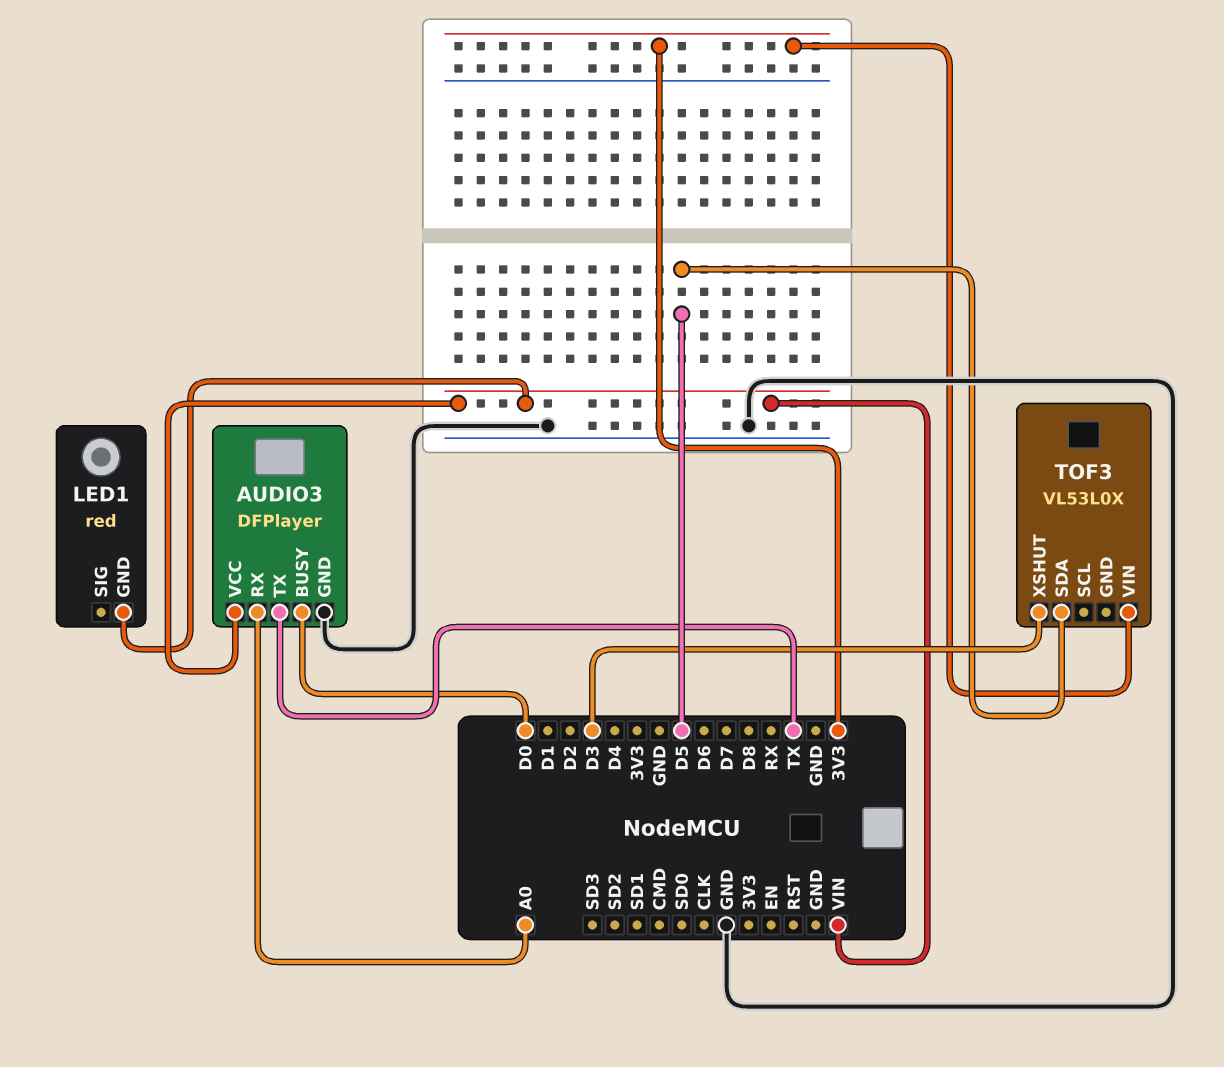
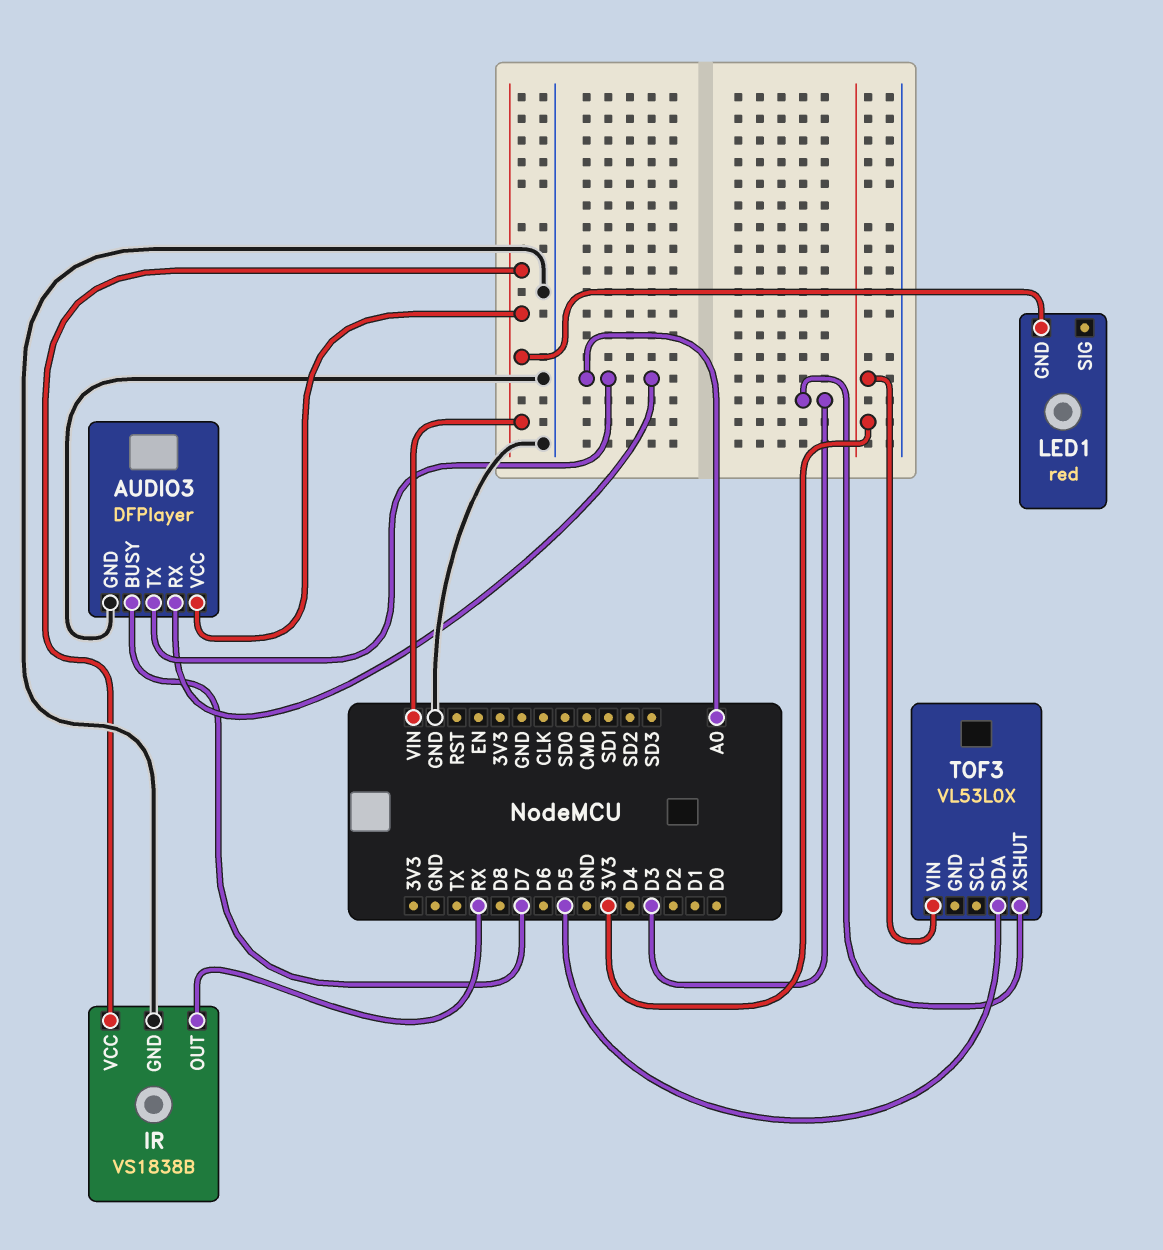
AUDIO3 pin BUSY: D0 -> D7
AUDIO3 pin TX: TX -> A0
IR: none -> VS1838B
IR pin GND: none -> GND
IR pin OUT: none -> RX
IR pin VCC: none -> VIN

